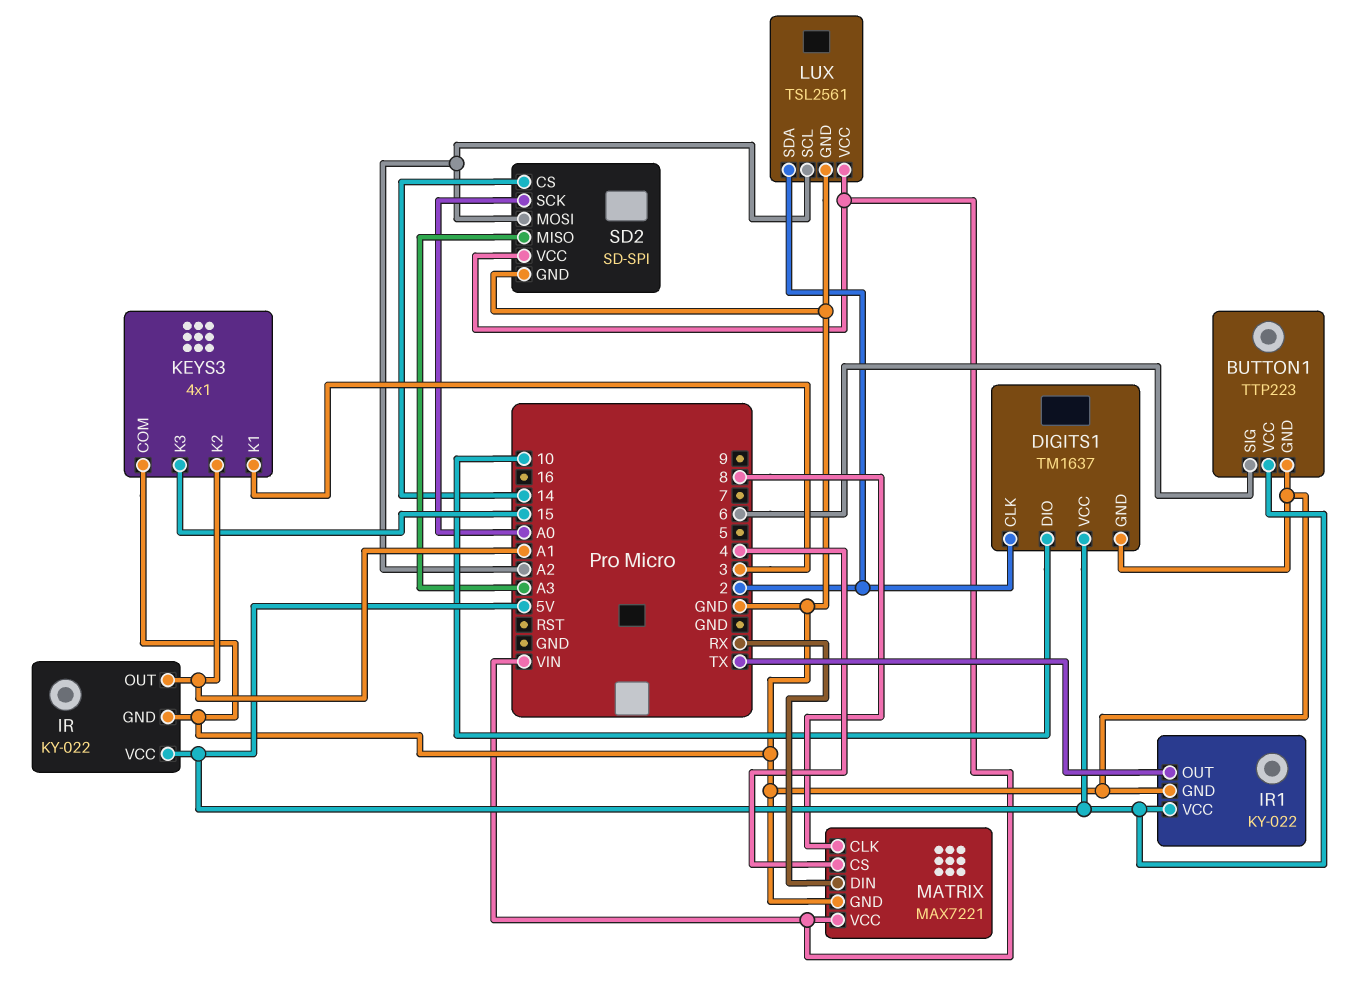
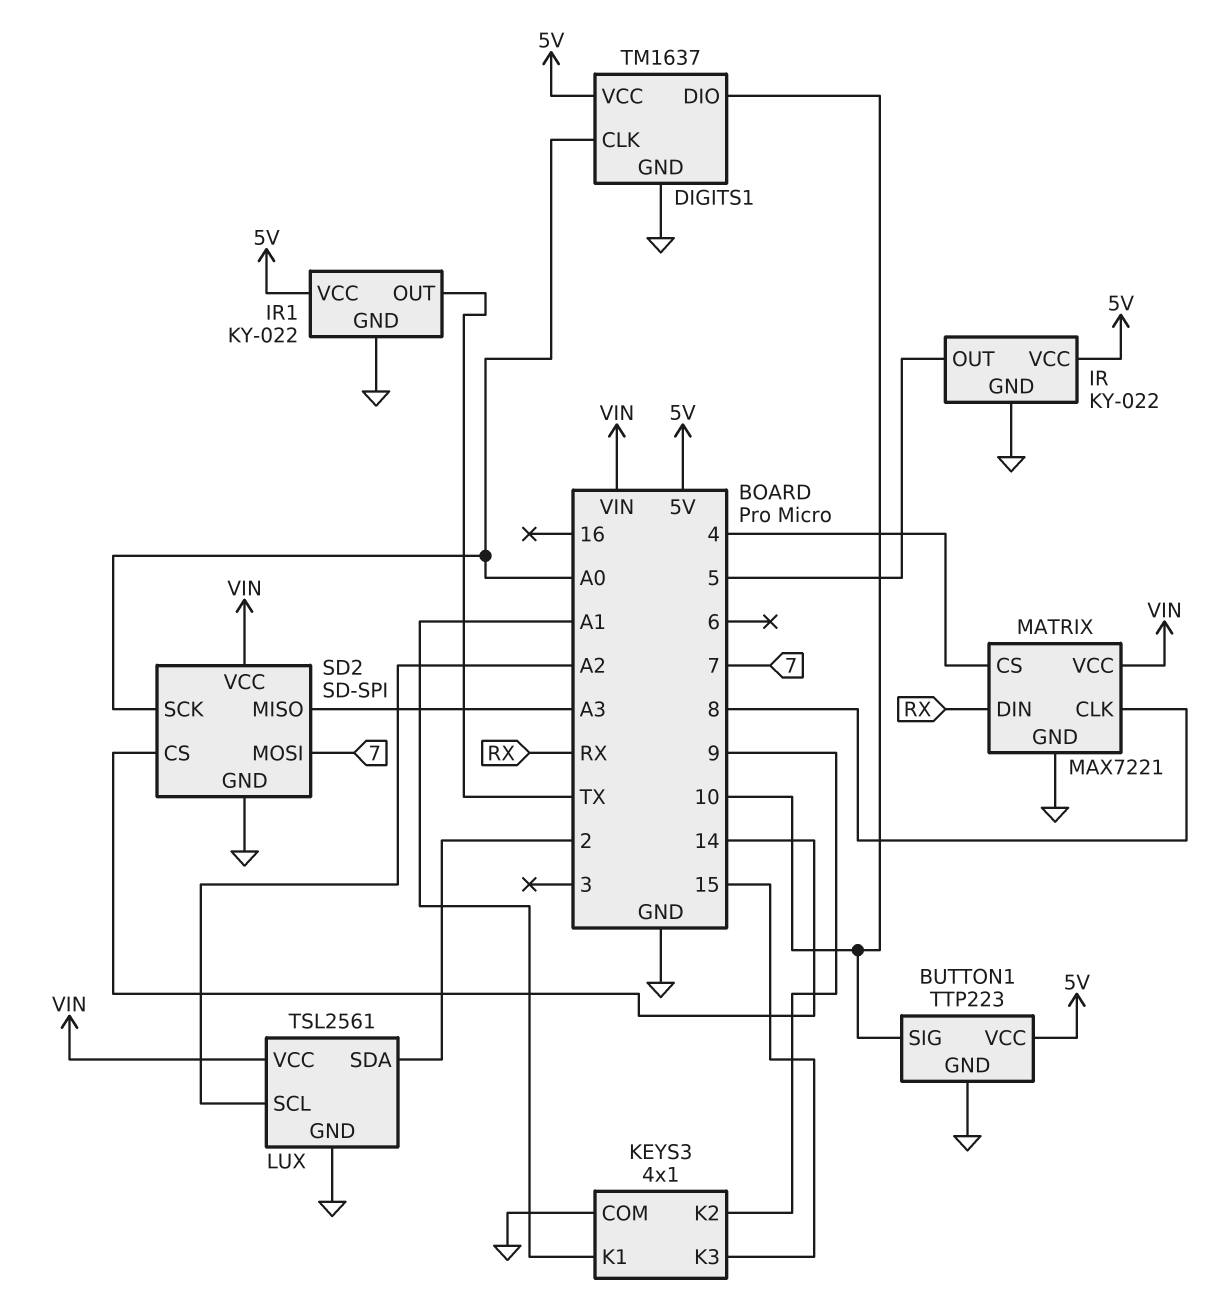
BUTTON1 pin SIG: 6 -> 10
DIGITS1 pin CLK: 2 -> A0
IR pin OUT: A1 -> 5
KEYS3 pin K1: 3 -> A1
KEYS3 pin K2: A1 -> 9
SD2 pin MOSI: A2 -> 7

